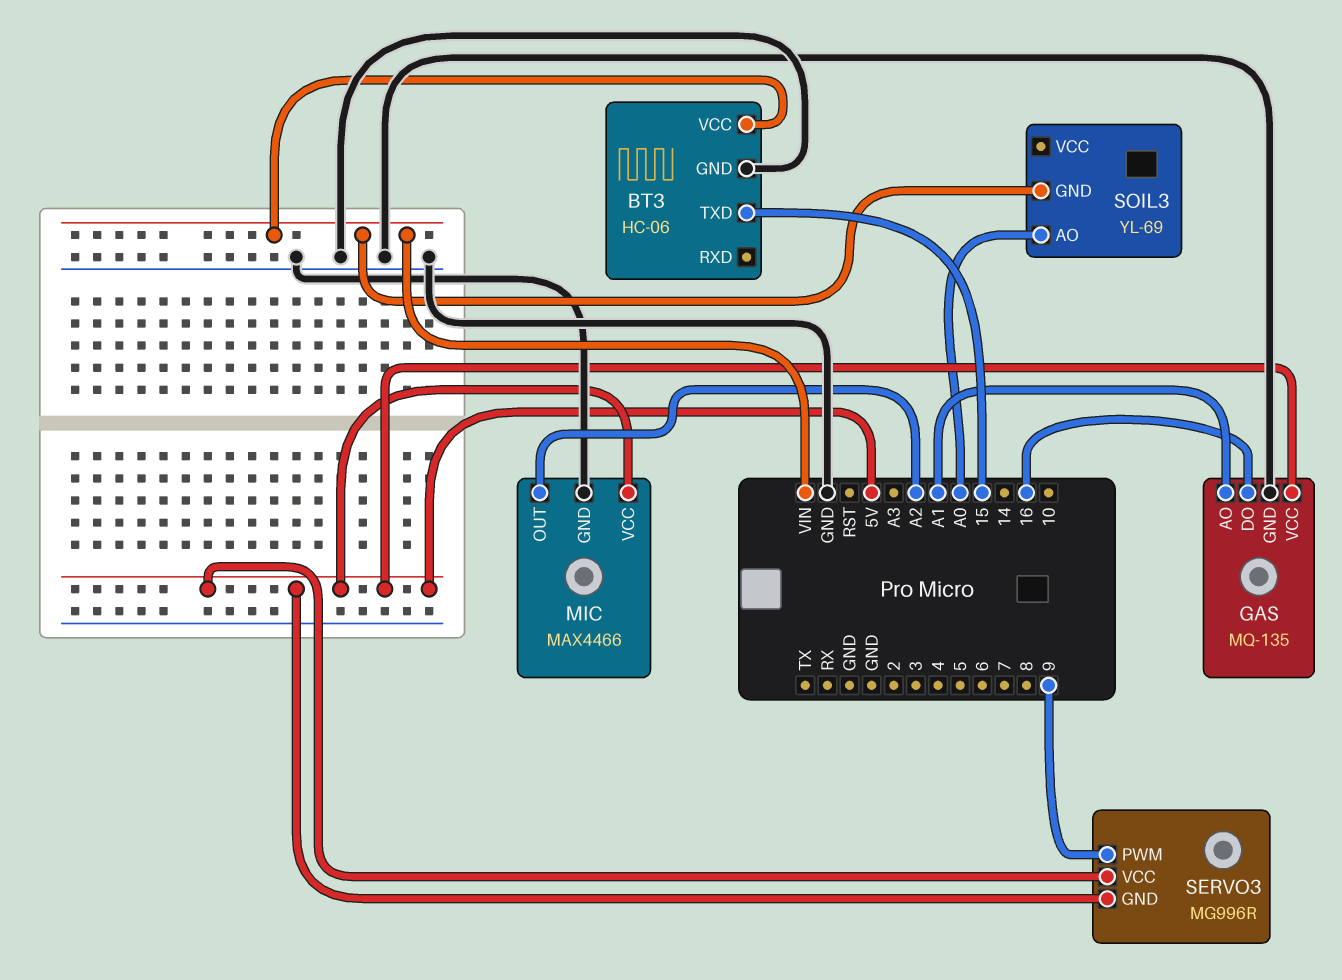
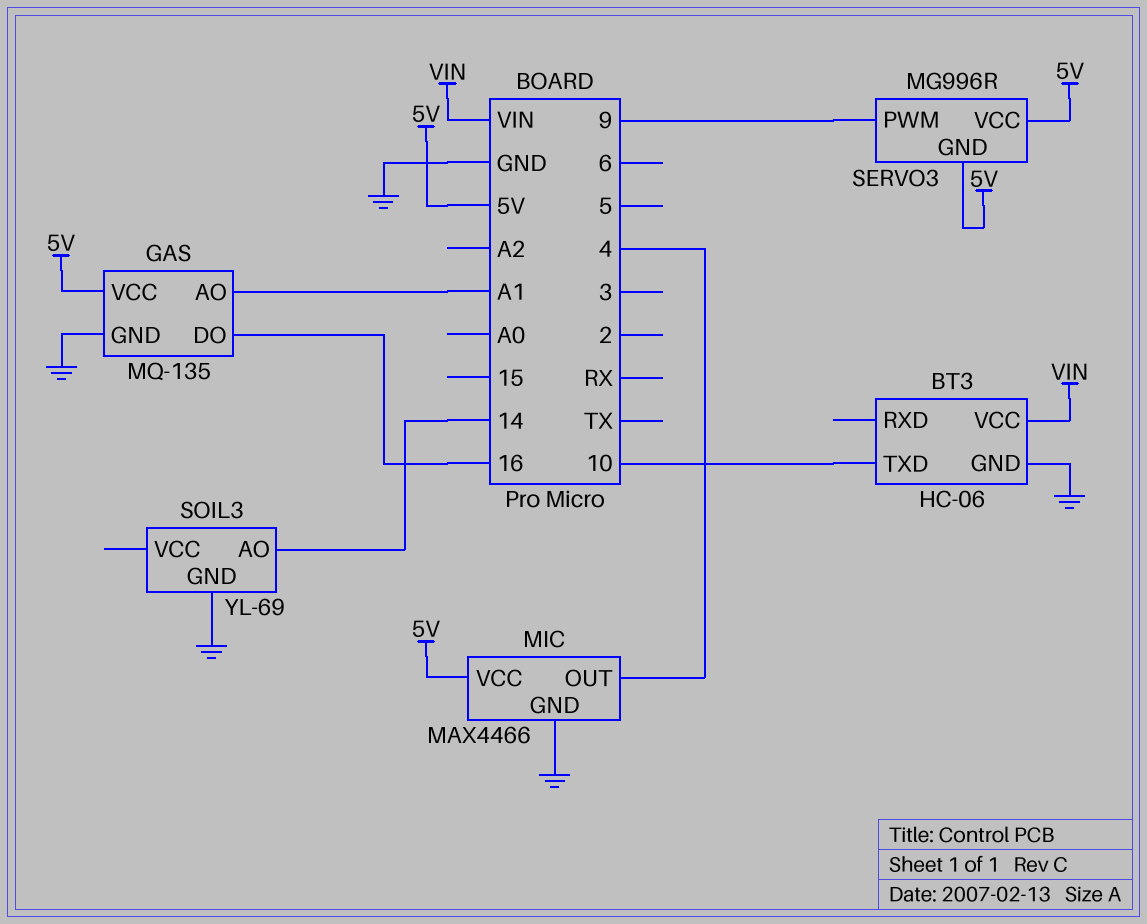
BT3 pin TXD: 15 -> 10
MIC pin OUT: A2 -> 4
SOIL3 pin AO: A0 -> 14
SOIL3 pin GND: VIN -> GND

